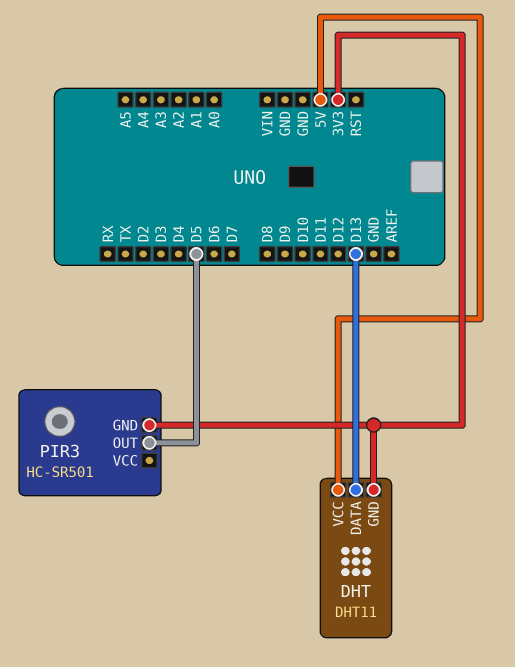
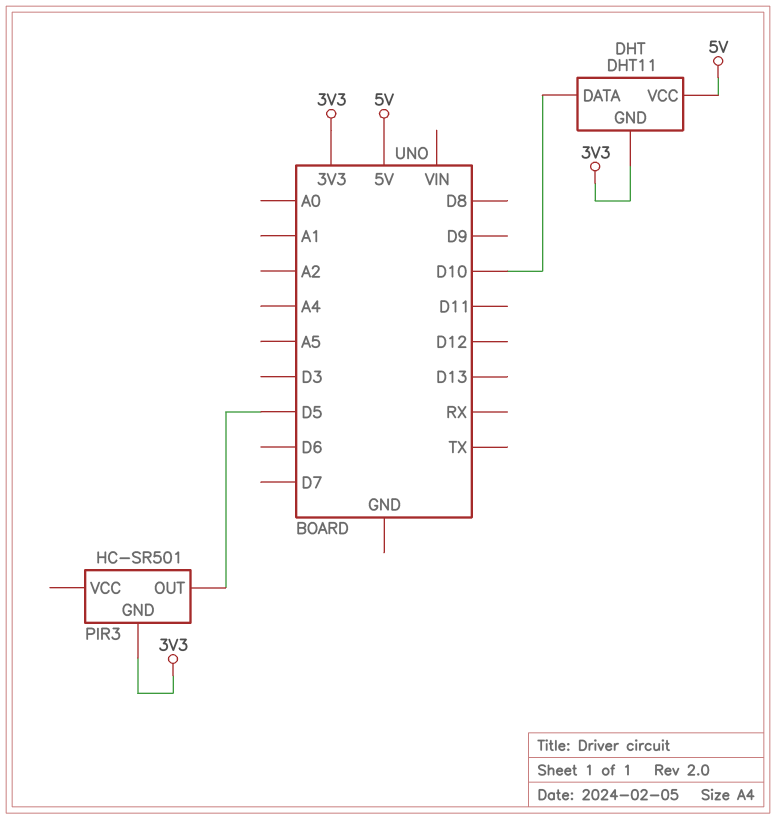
DHT pin DATA: D13 -> D10

